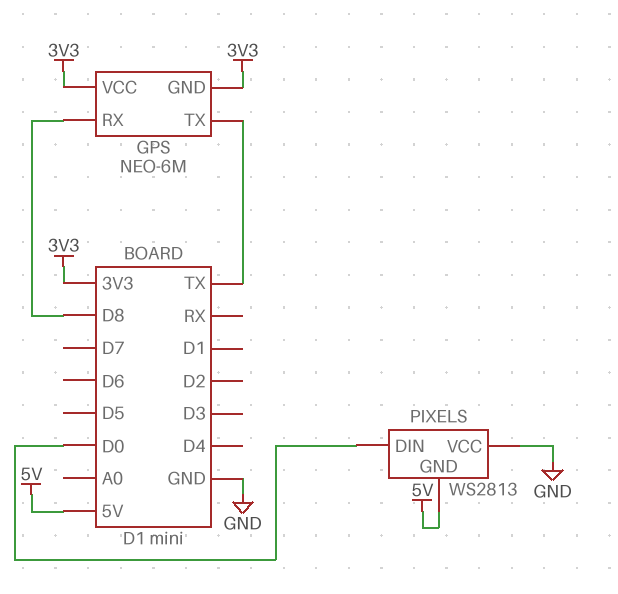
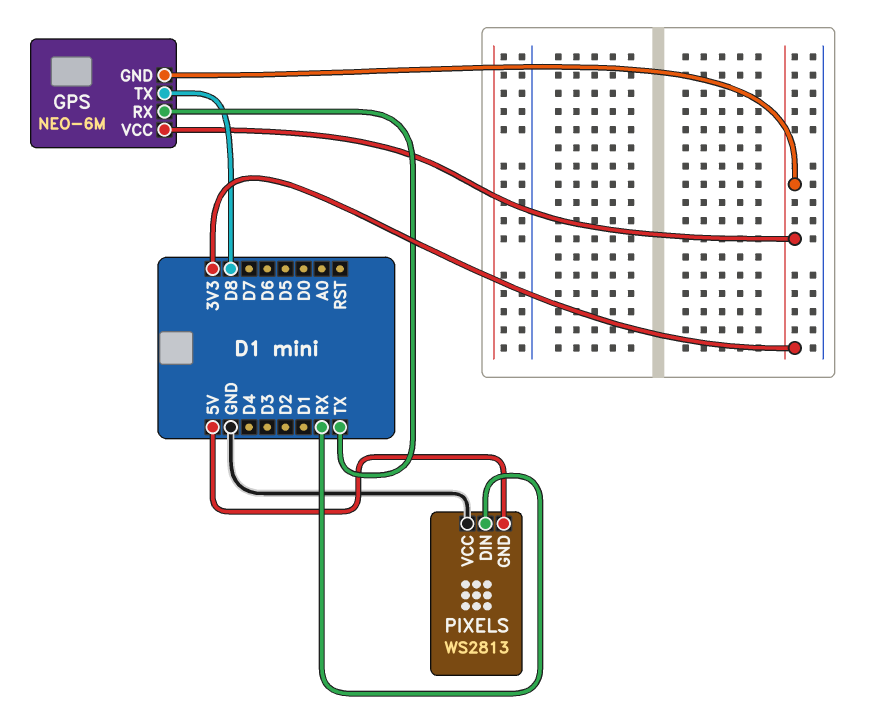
GPS pin RX: D8 -> TX
GPS pin TX: TX -> D8
PIXELS pin DIN: D0 -> RX

